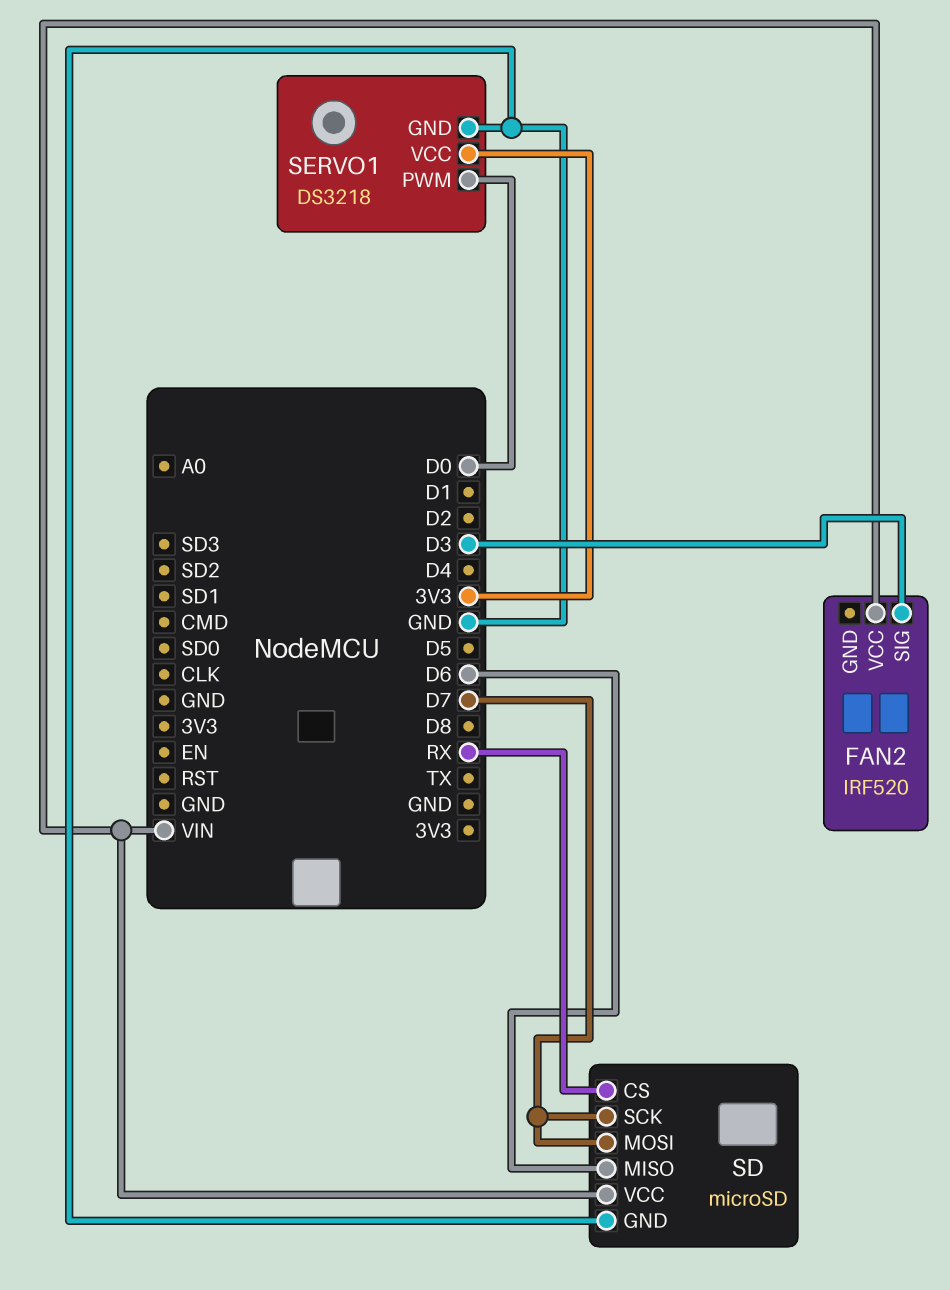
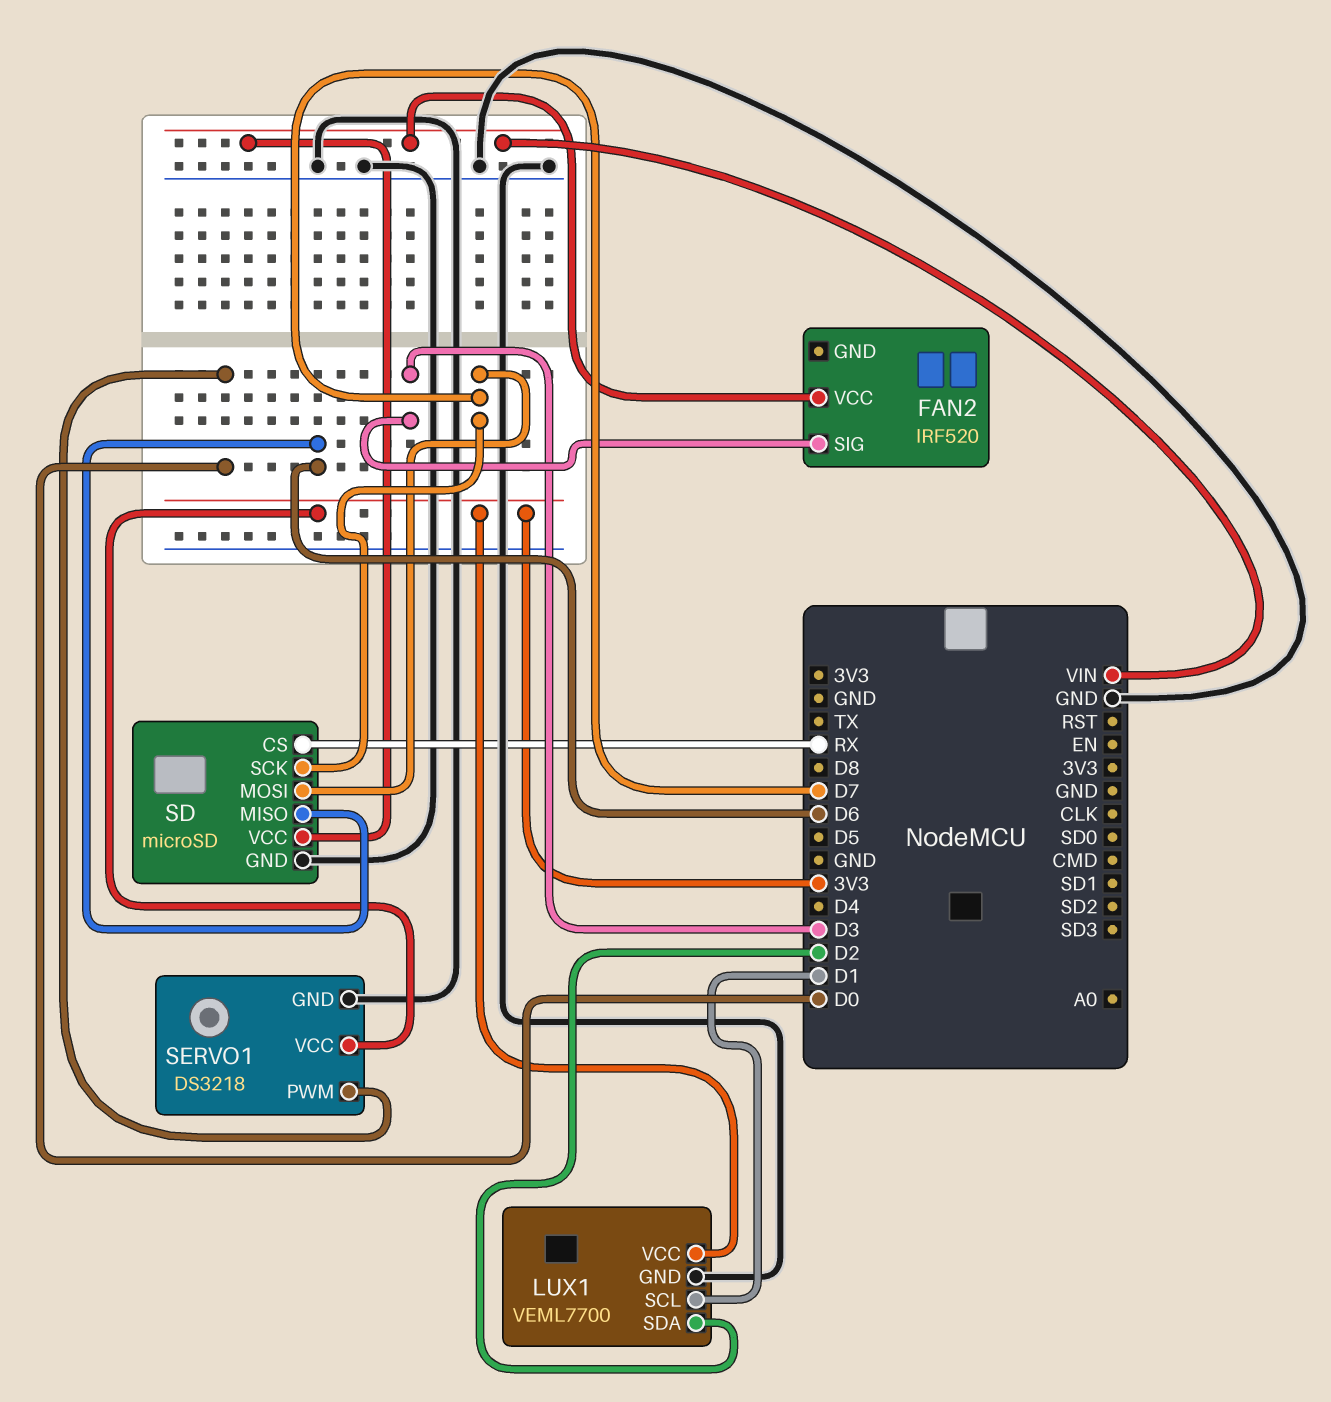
LUX1: none -> VEML7700
LUX1 pin GND: none -> GND
LUX1 pin SCL: none -> D1
LUX1 pin SDA: none -> D2
LUX1 pin VCC: none -> 3V3

